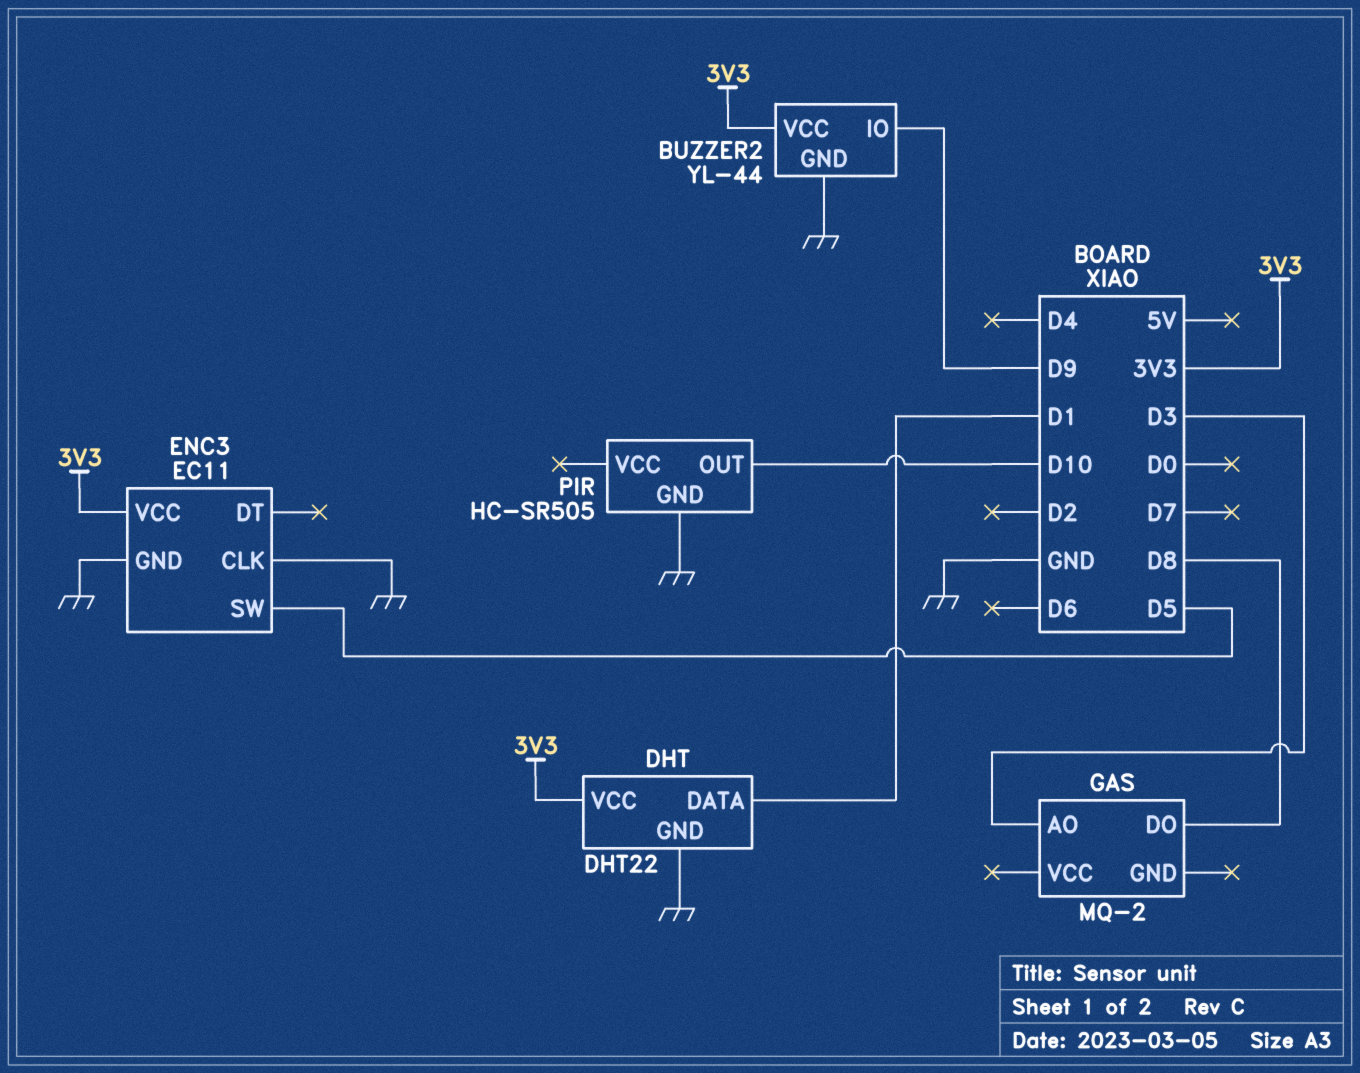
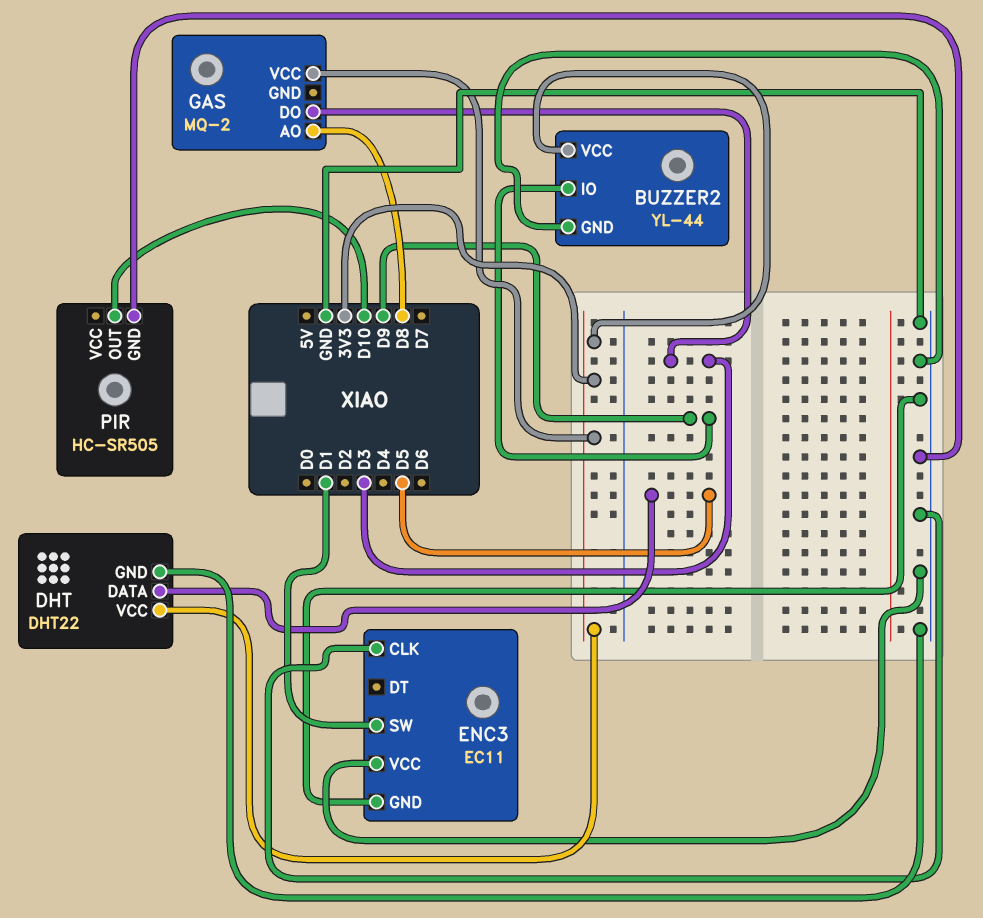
DHT pin DATA: D1 -> D5
ENC3 pin SW: D5 -> D1
ENC3 pin VCC: 3V3 -> GND
GAS pin AO: D3 -> D8
GAS pin DO: D8 -> D3
GAS pin VCC: none -> 3V3

